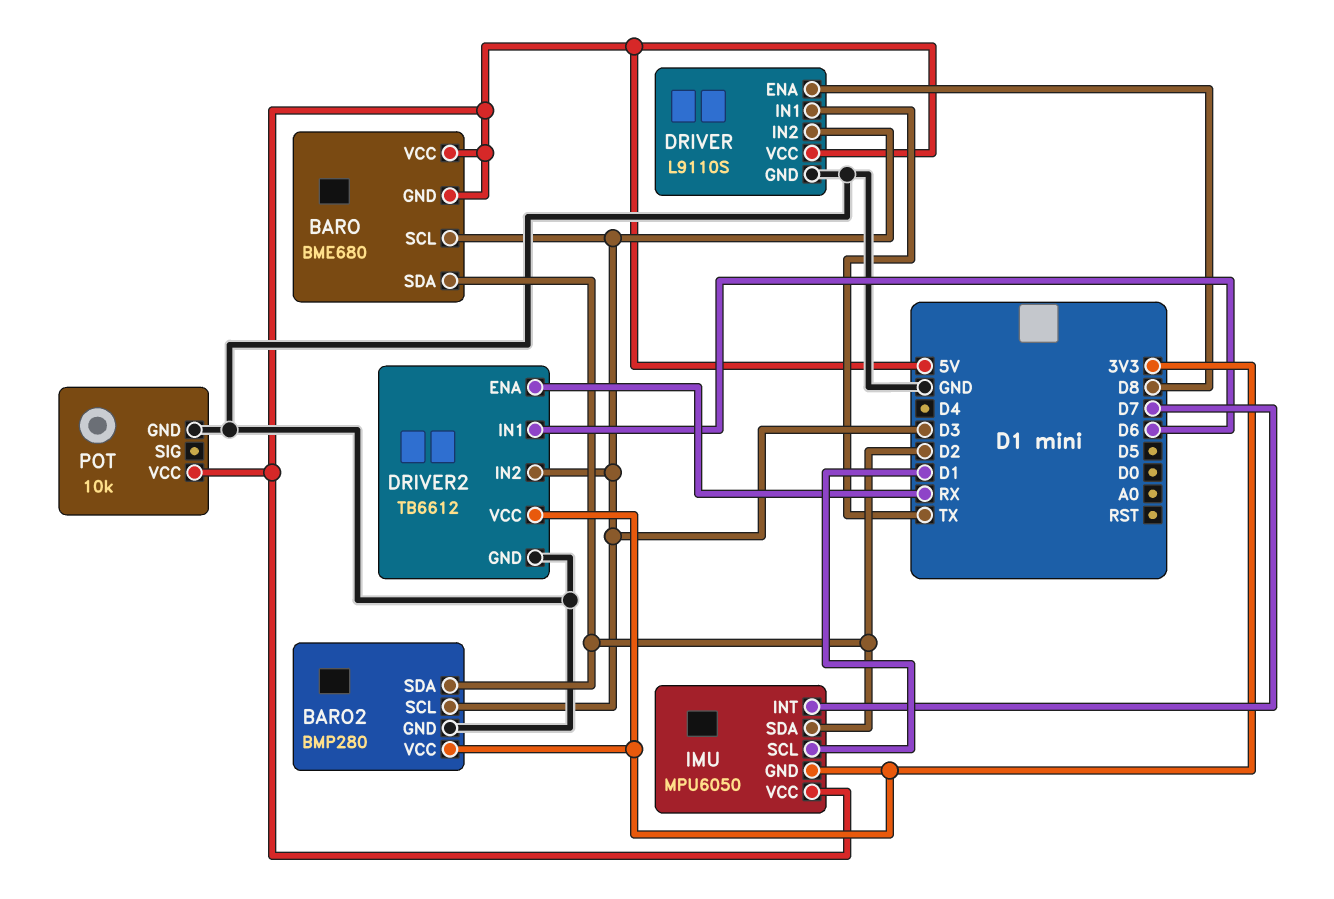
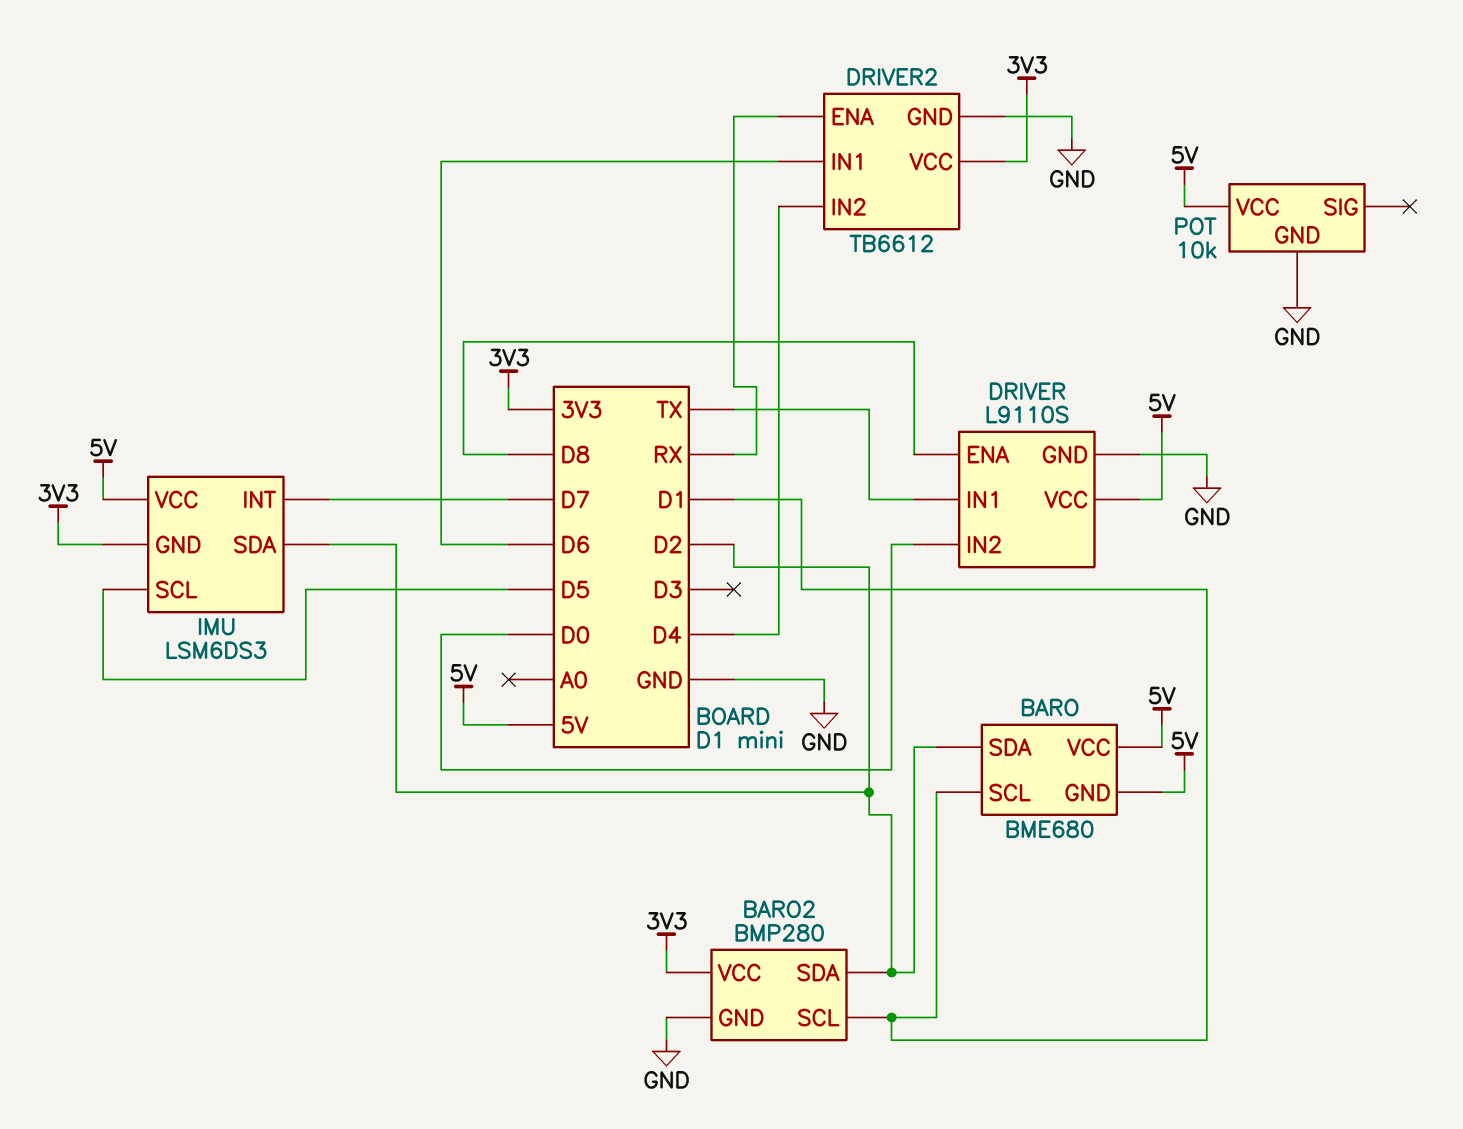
BARO pin SCL: D3 -> D1
BARO2 pin SCL: D3 -> D1
DRIVER pin IN2: D3 -> D0
DRIVER2 pin IN2: D3 -> D4
IMU: MPU6050 -> LSM6DS3
IMU pin SCL: D1 -> D5

